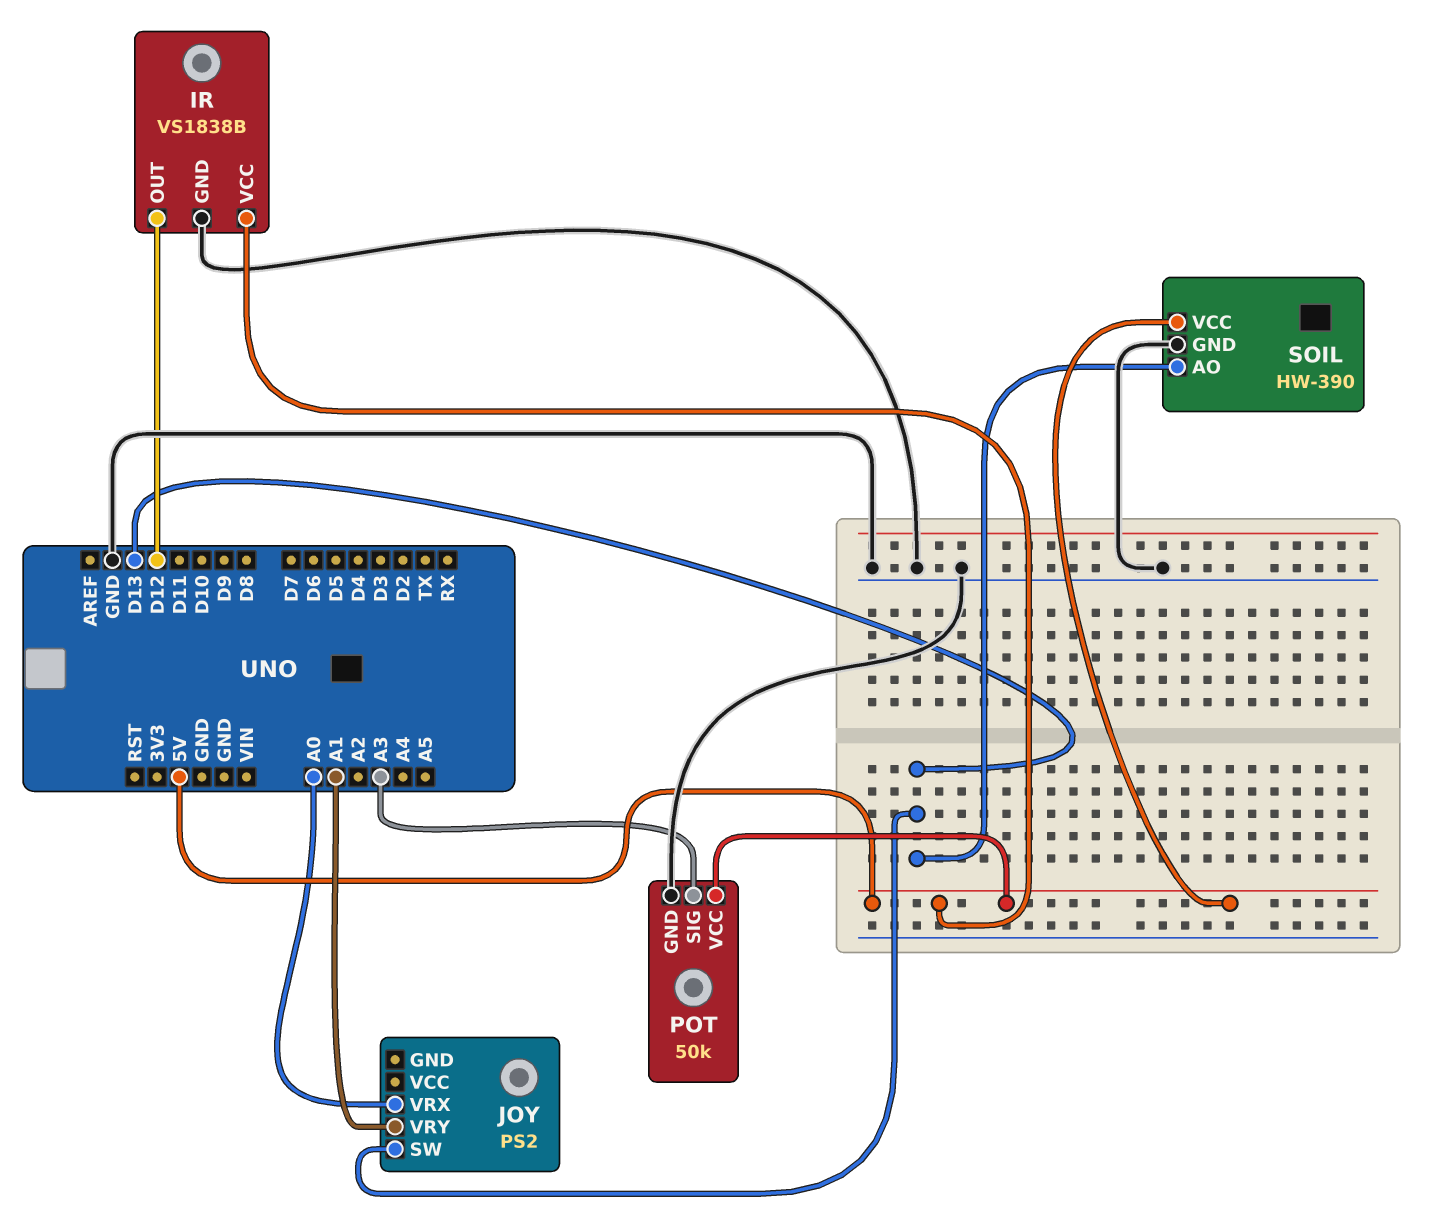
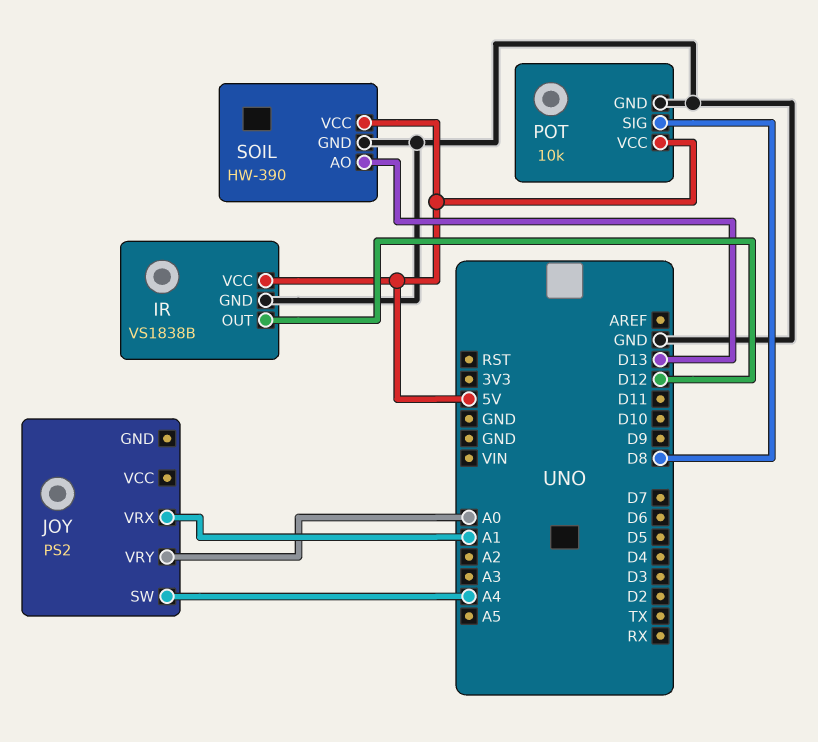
JOY pin SW: D13 -> A4
JOY pin VRX: A0 -> A1
JOY pin VRY: A1 -> A0
POT: 50k -> 10k
POT pin SIG: A3 -> D8

